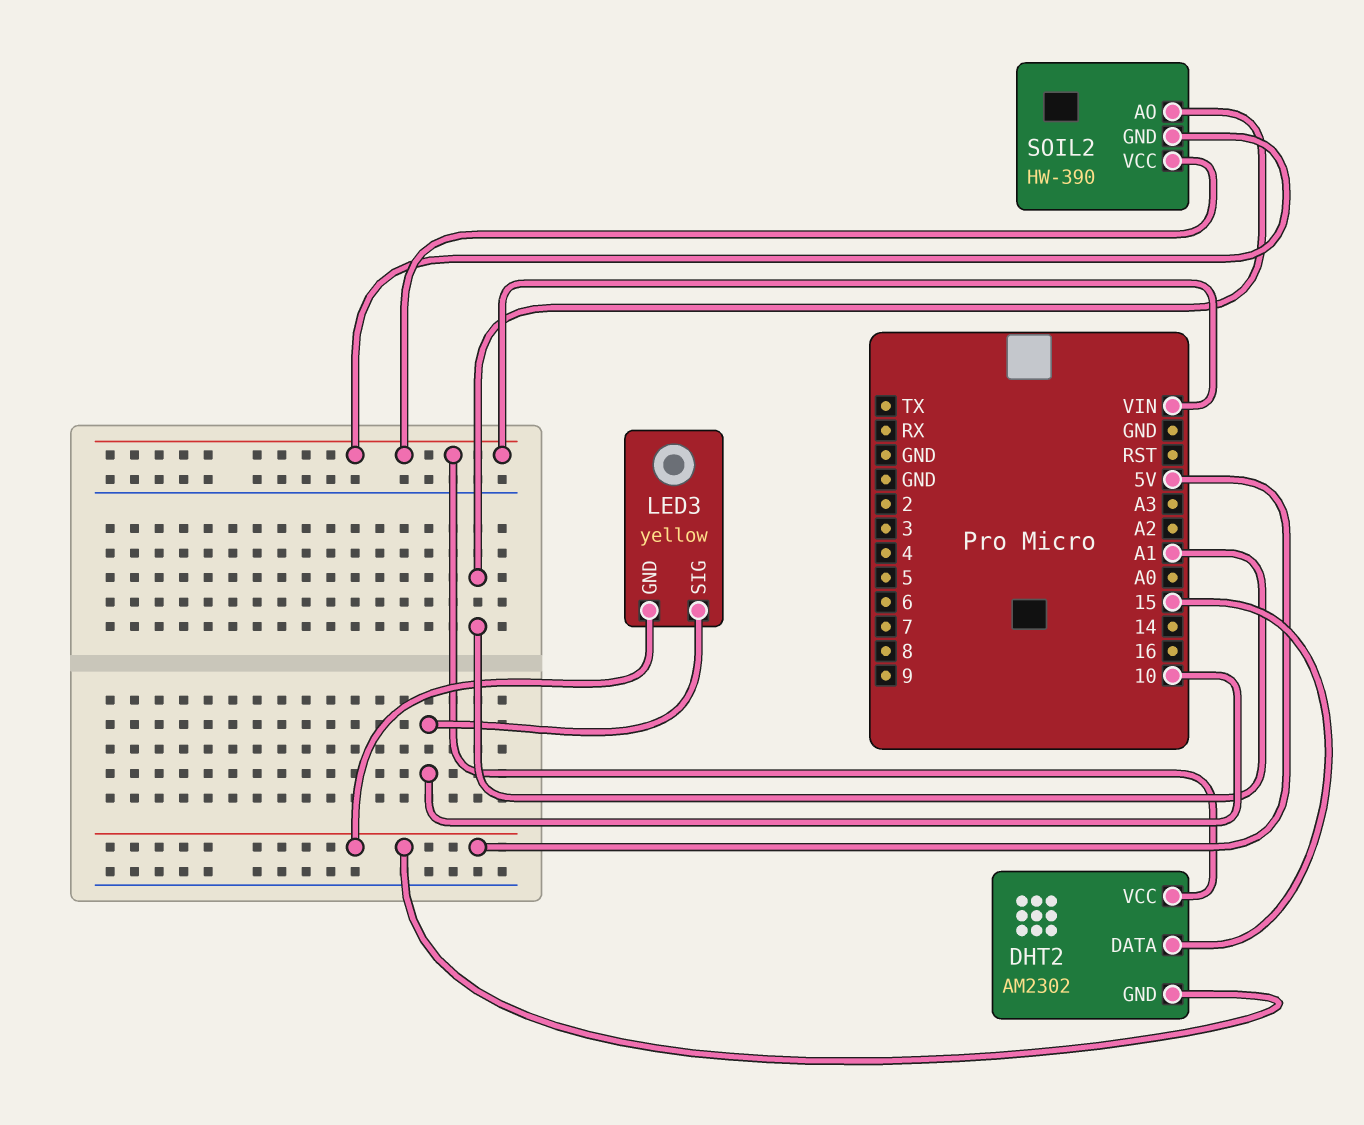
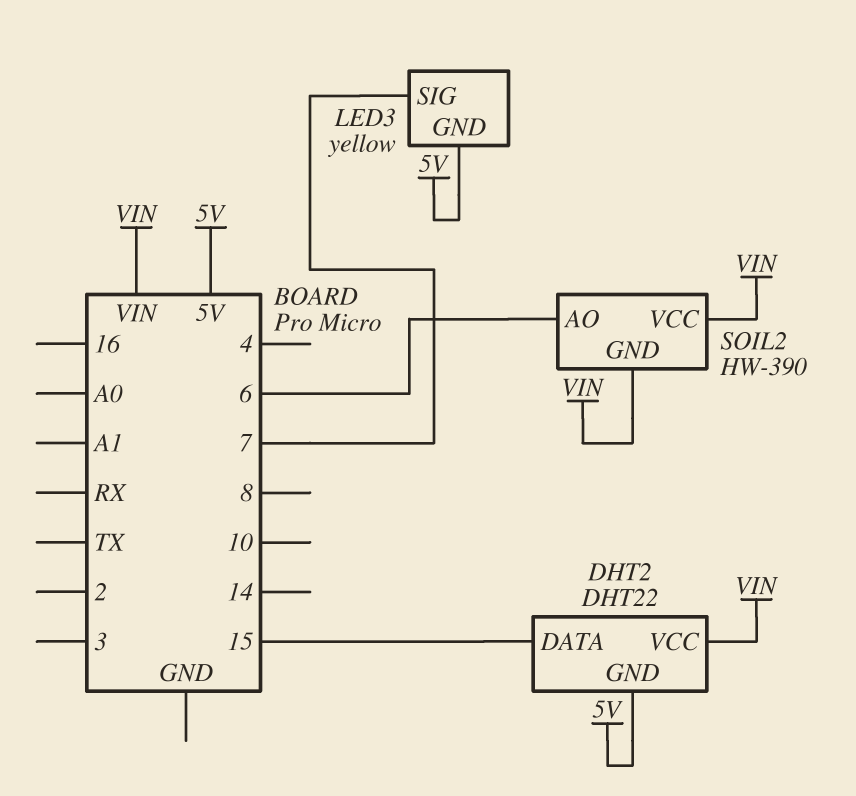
DHT2: AM2302 -> DHT22
LED3 pin SIG: 10 -> 7
SOIL2 pin AO: A1 -> 6

